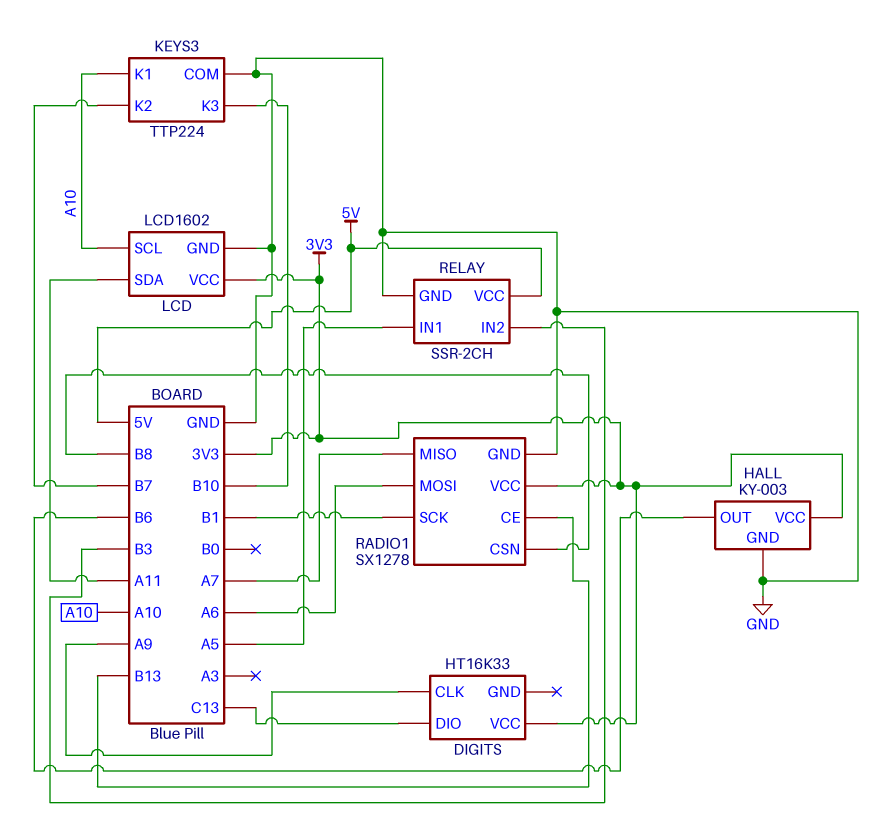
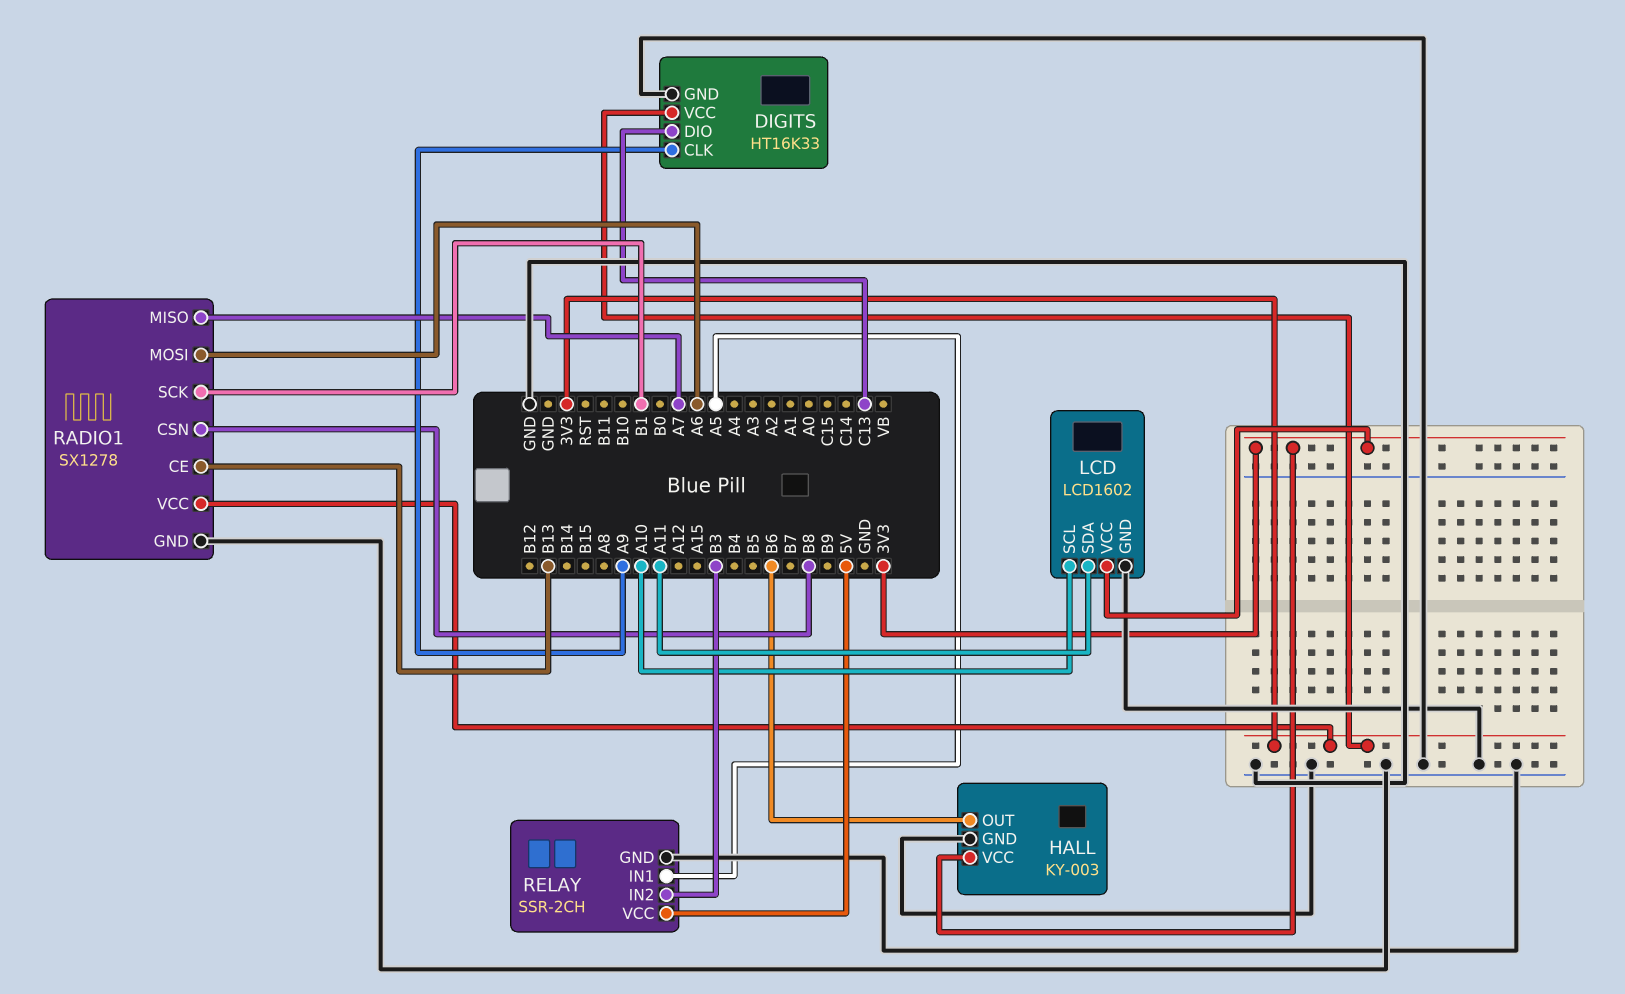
DIGITS pin GND: none -> GND
KEYS3: TTP224 -> none
KEYS3 pin COM: GND -> none
KEYS3 pin K1: A10 -> none
KEYS3 pin K2: B7 -> none
KEYS3 pin K3: B10 -> none

